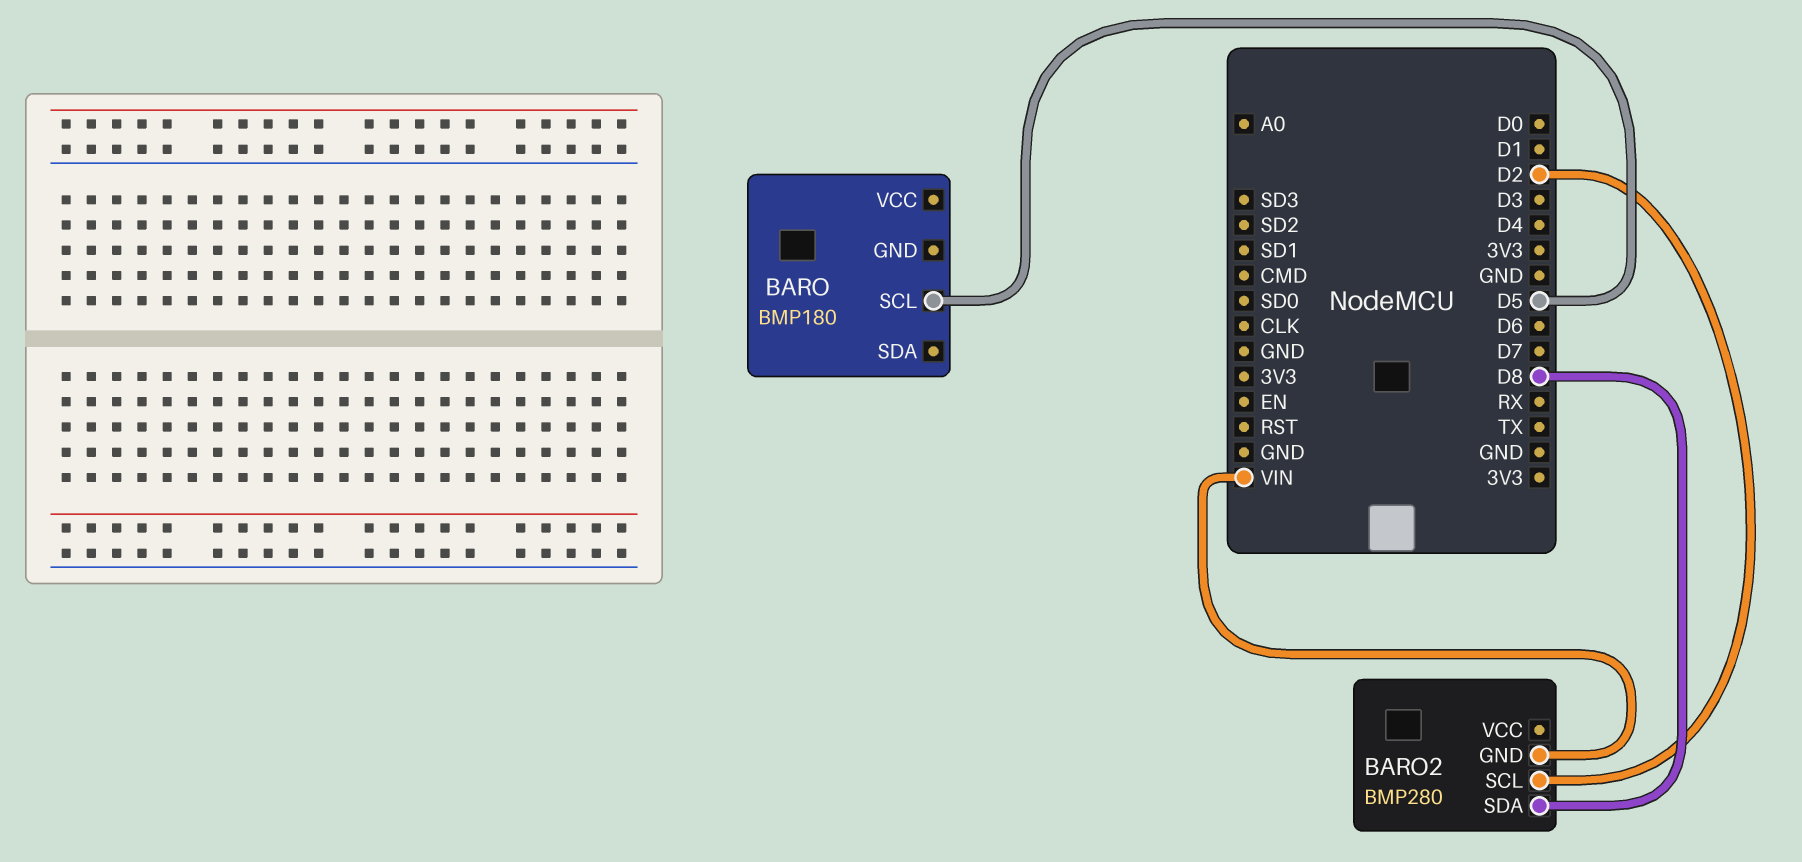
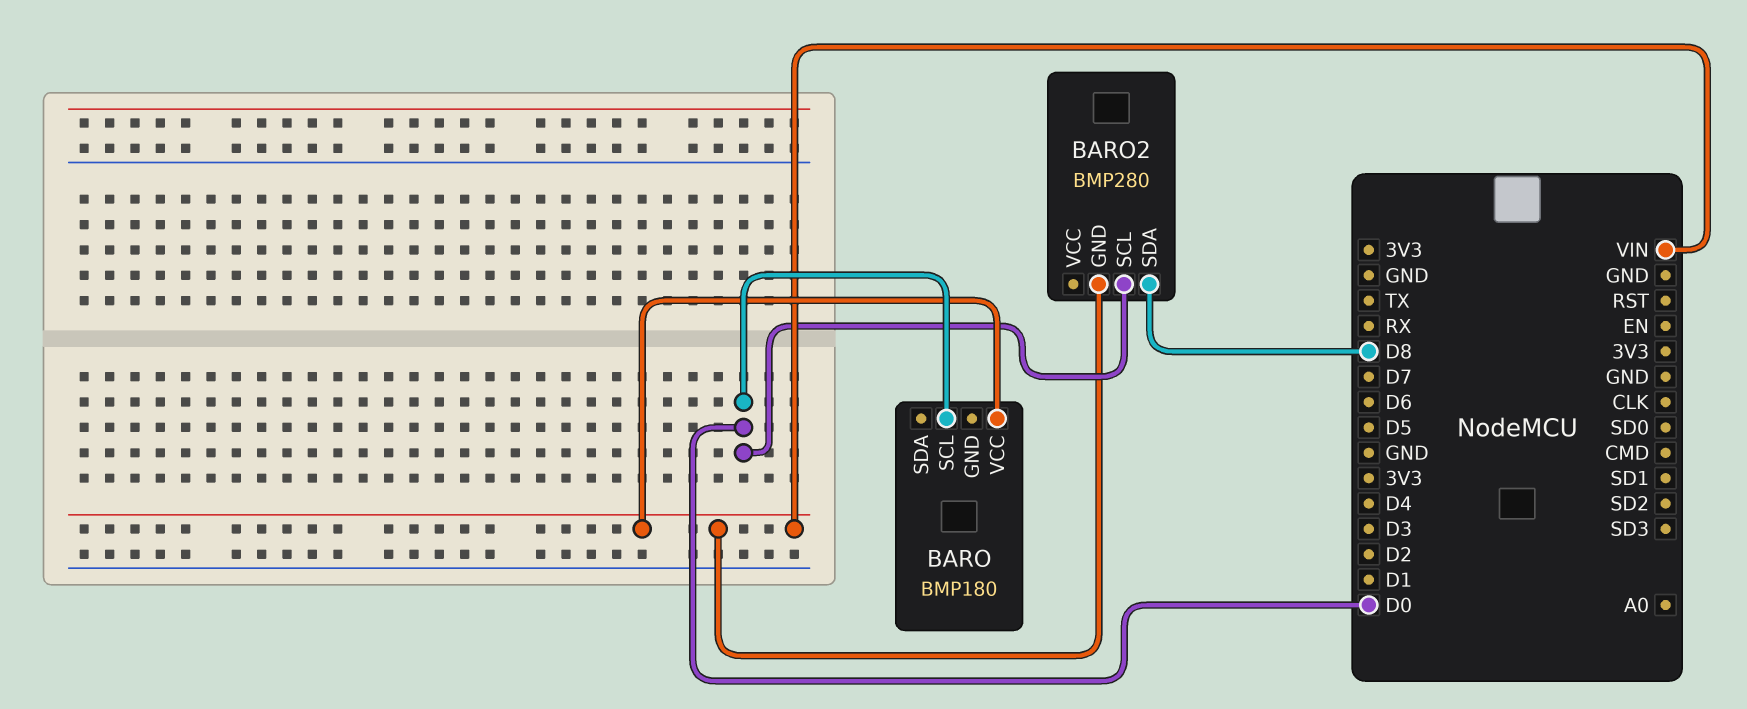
BARO pin SCL: D5 -> D0
BARO pin VCC: none -> VIN
BARO2 pin SCL: D2 -> D0

